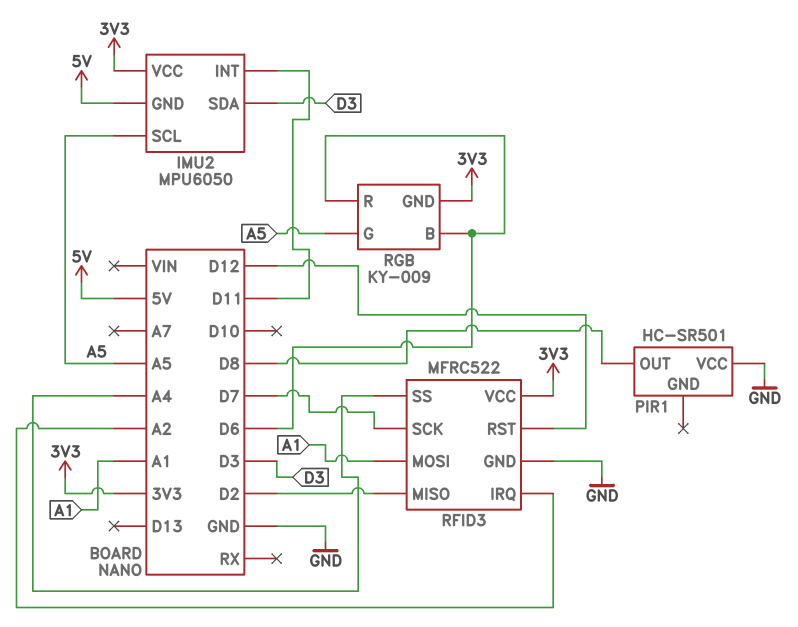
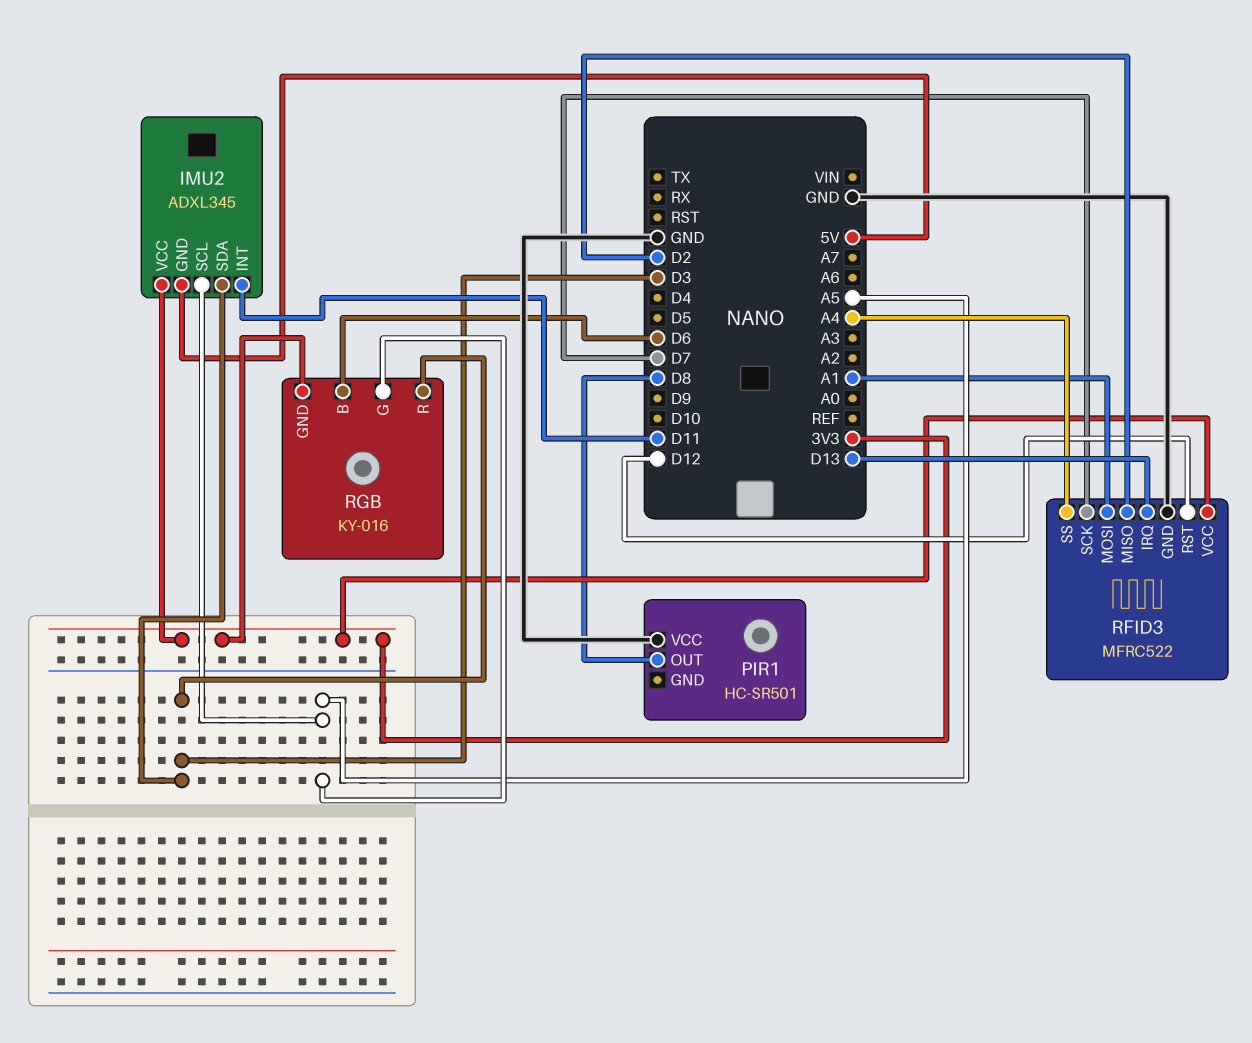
IMU2: MPU6050 -> ADXL345
RFID3 pin IRQ: A2 -> D13
RGB: KY-009 -> KY-016
RGB pin R: D6 -> D3

